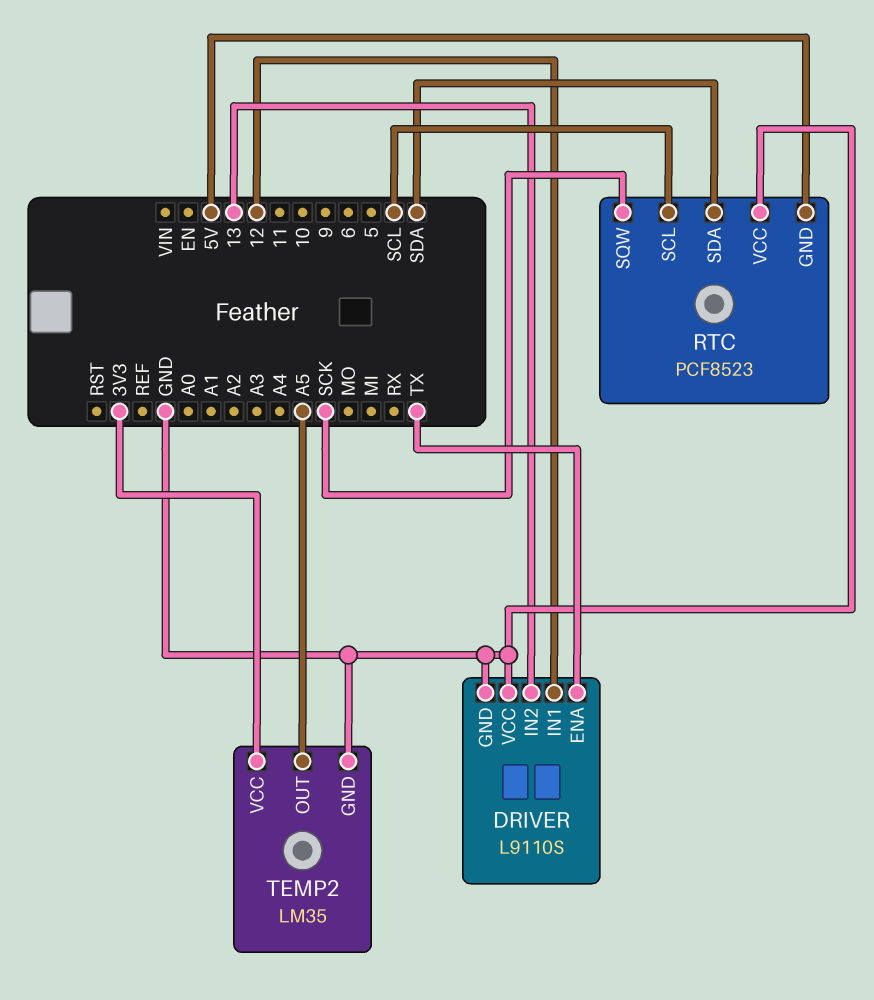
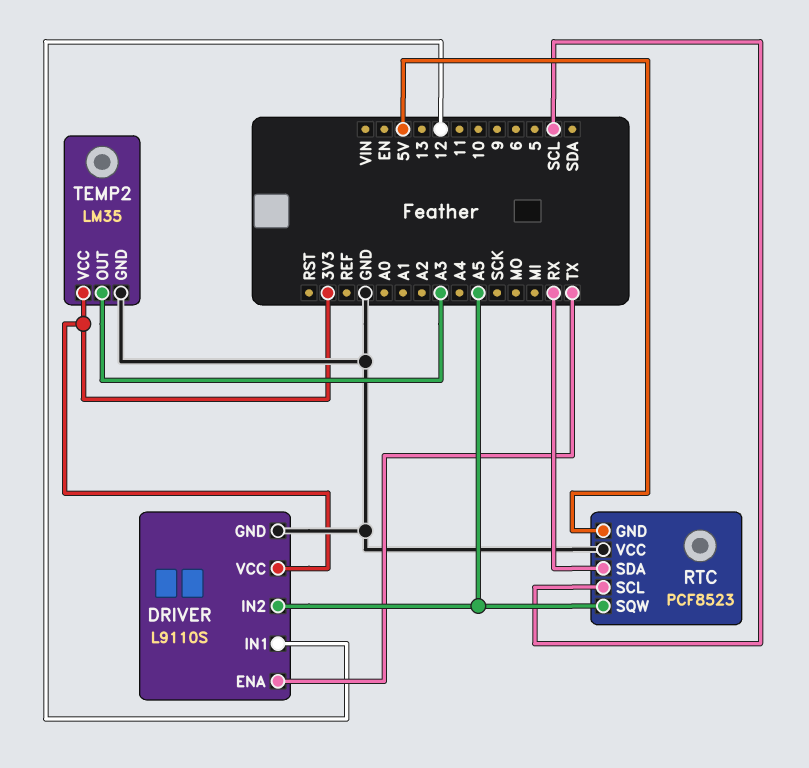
DRIVER pin IN2: 13 -> A5
DRIVER pin VCC: GND -> 3V3
RTC pin SDA: SDA -> RX
RTC pin SQW: SCK -> A5
TEMP2 pin OUT: A5 -> A3

